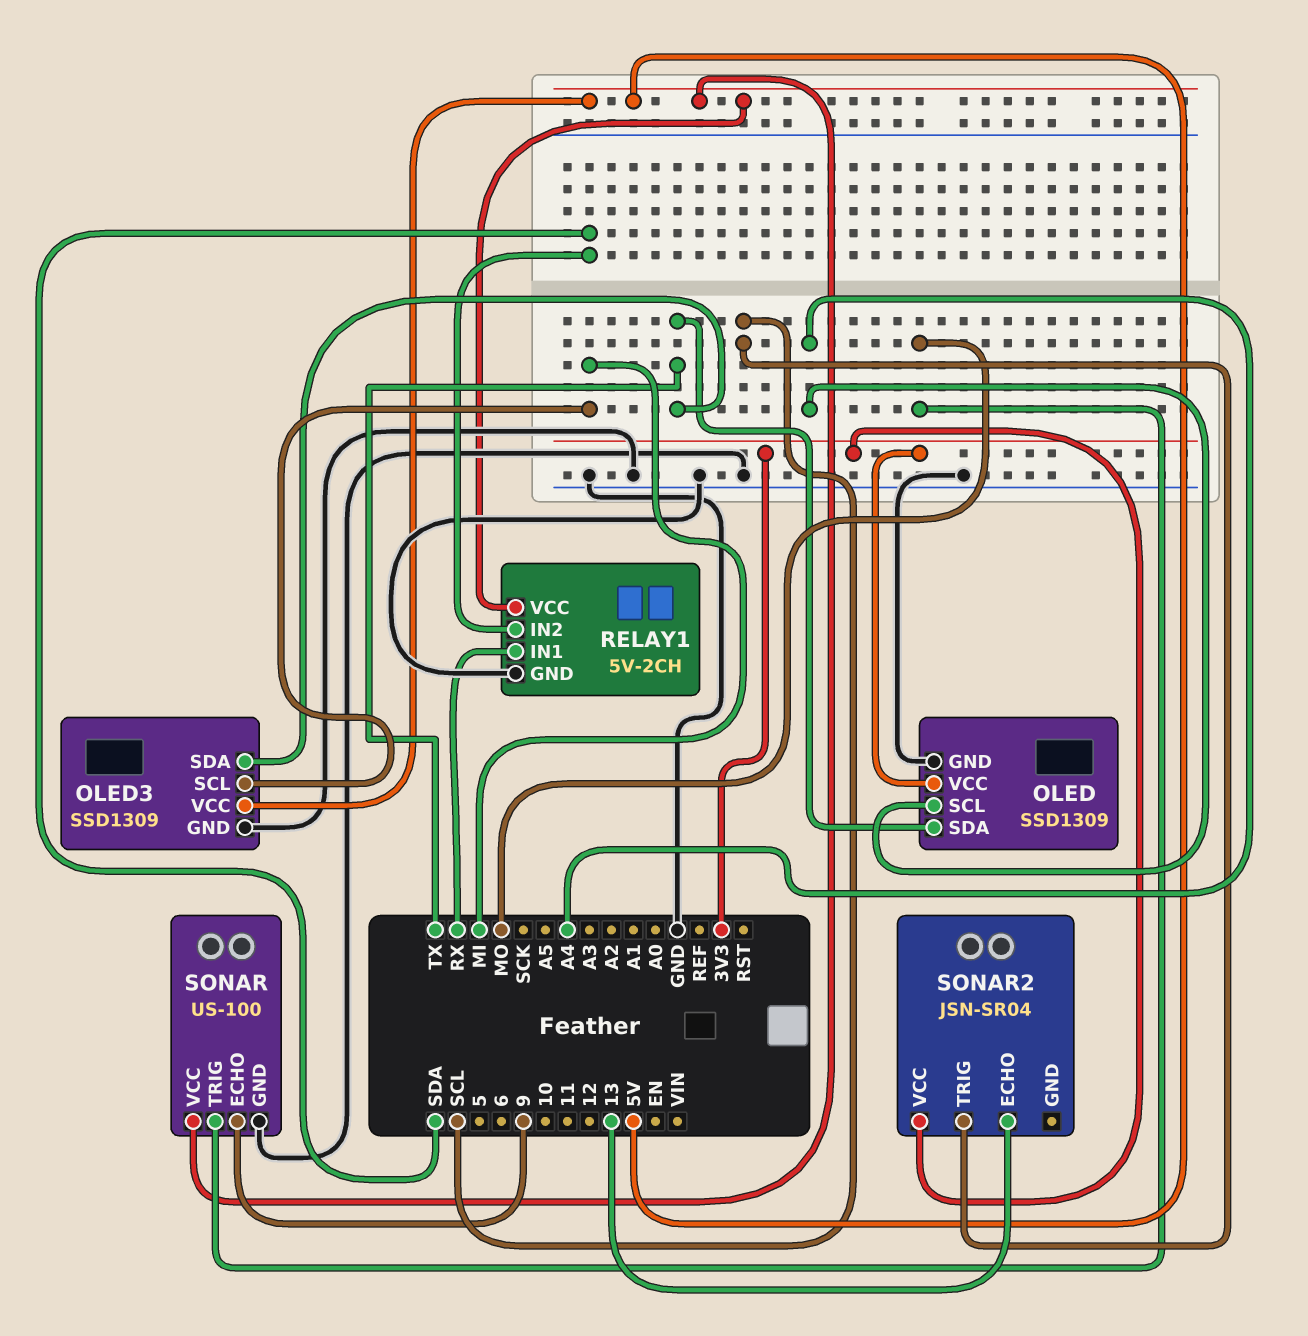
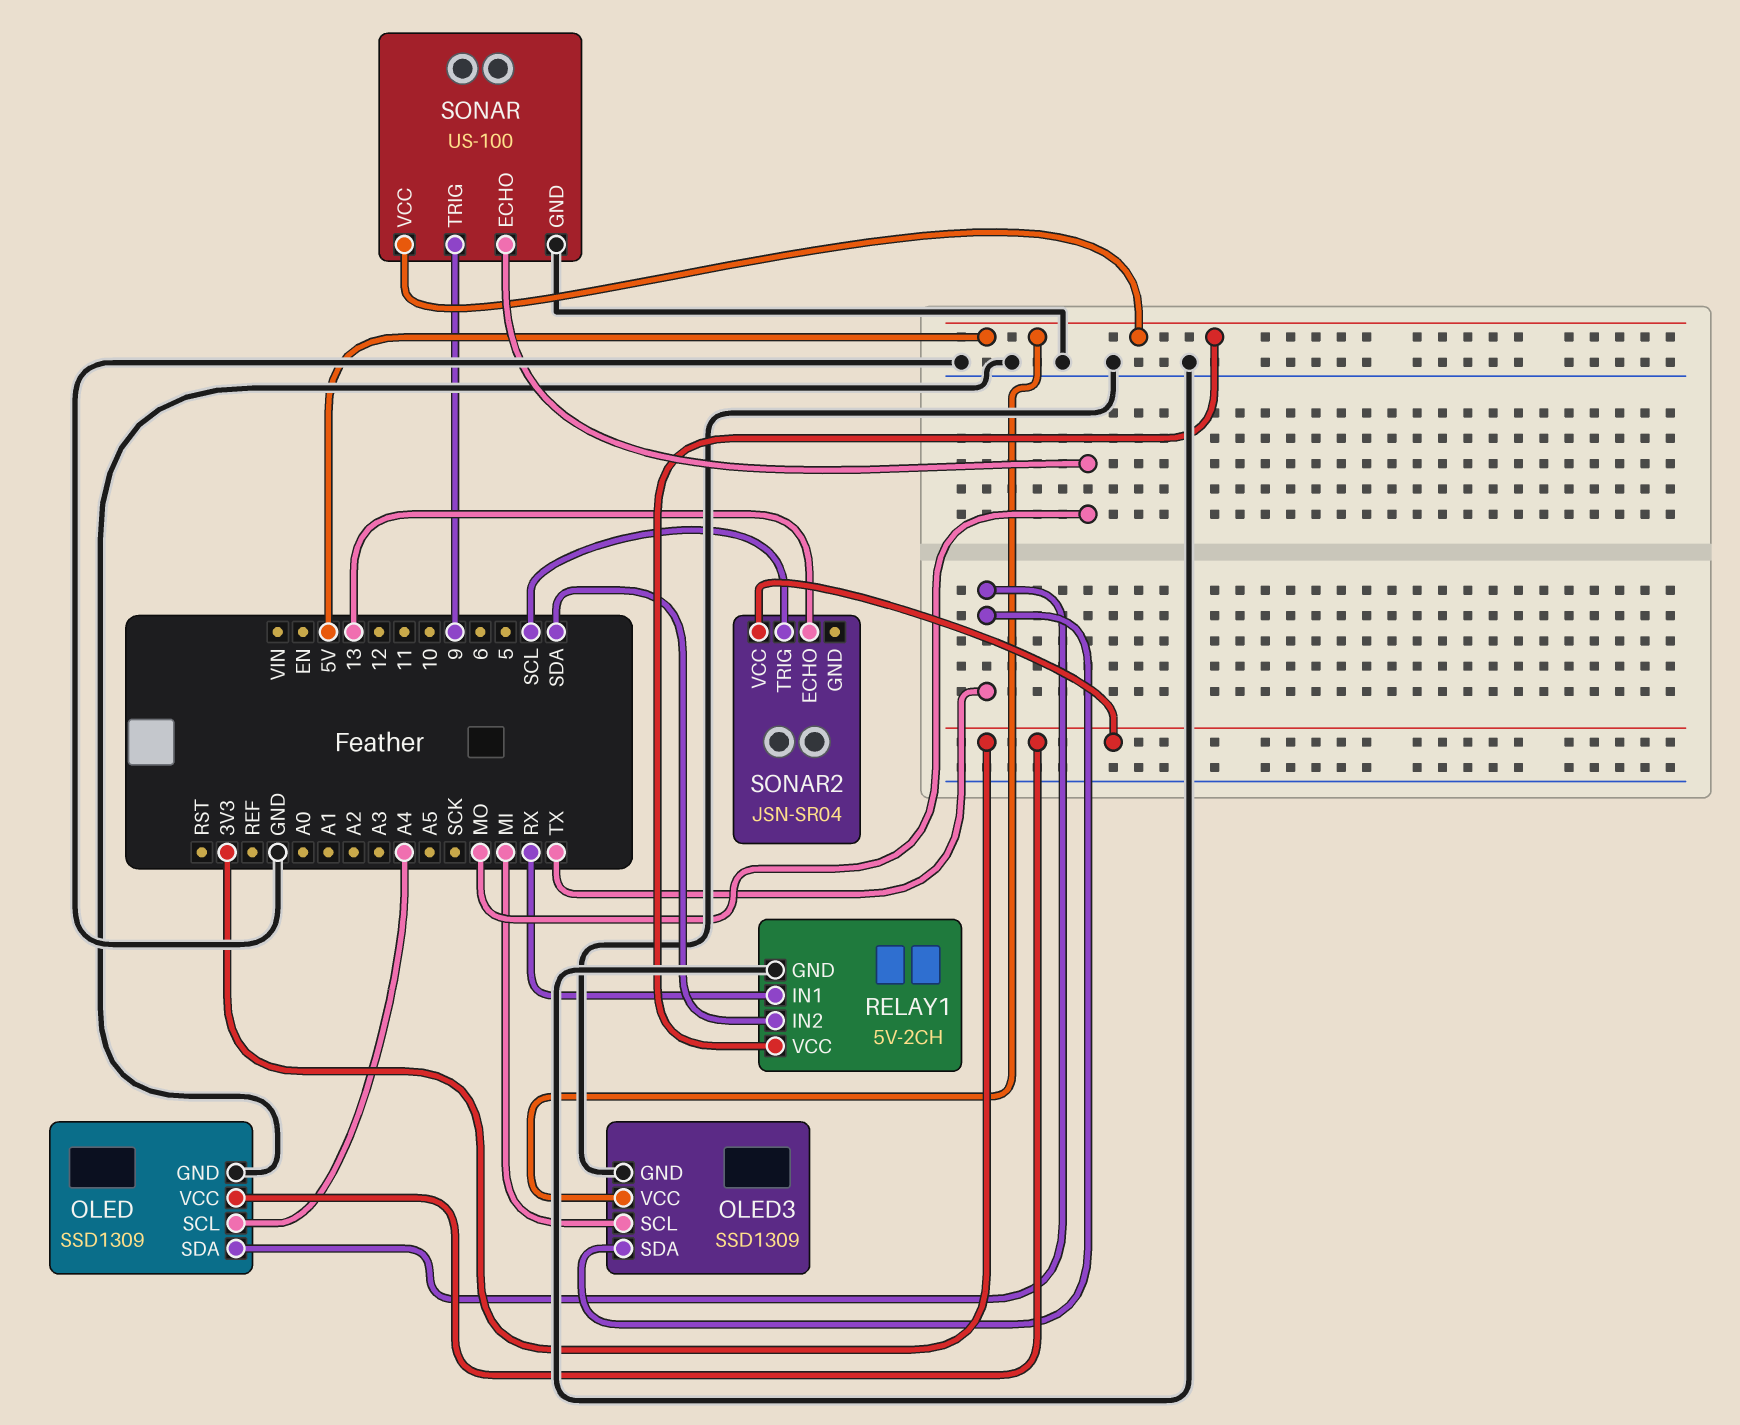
SONAR pin ECHO: 9 -> MO
SONAR pin TRIG: MO -> 9

